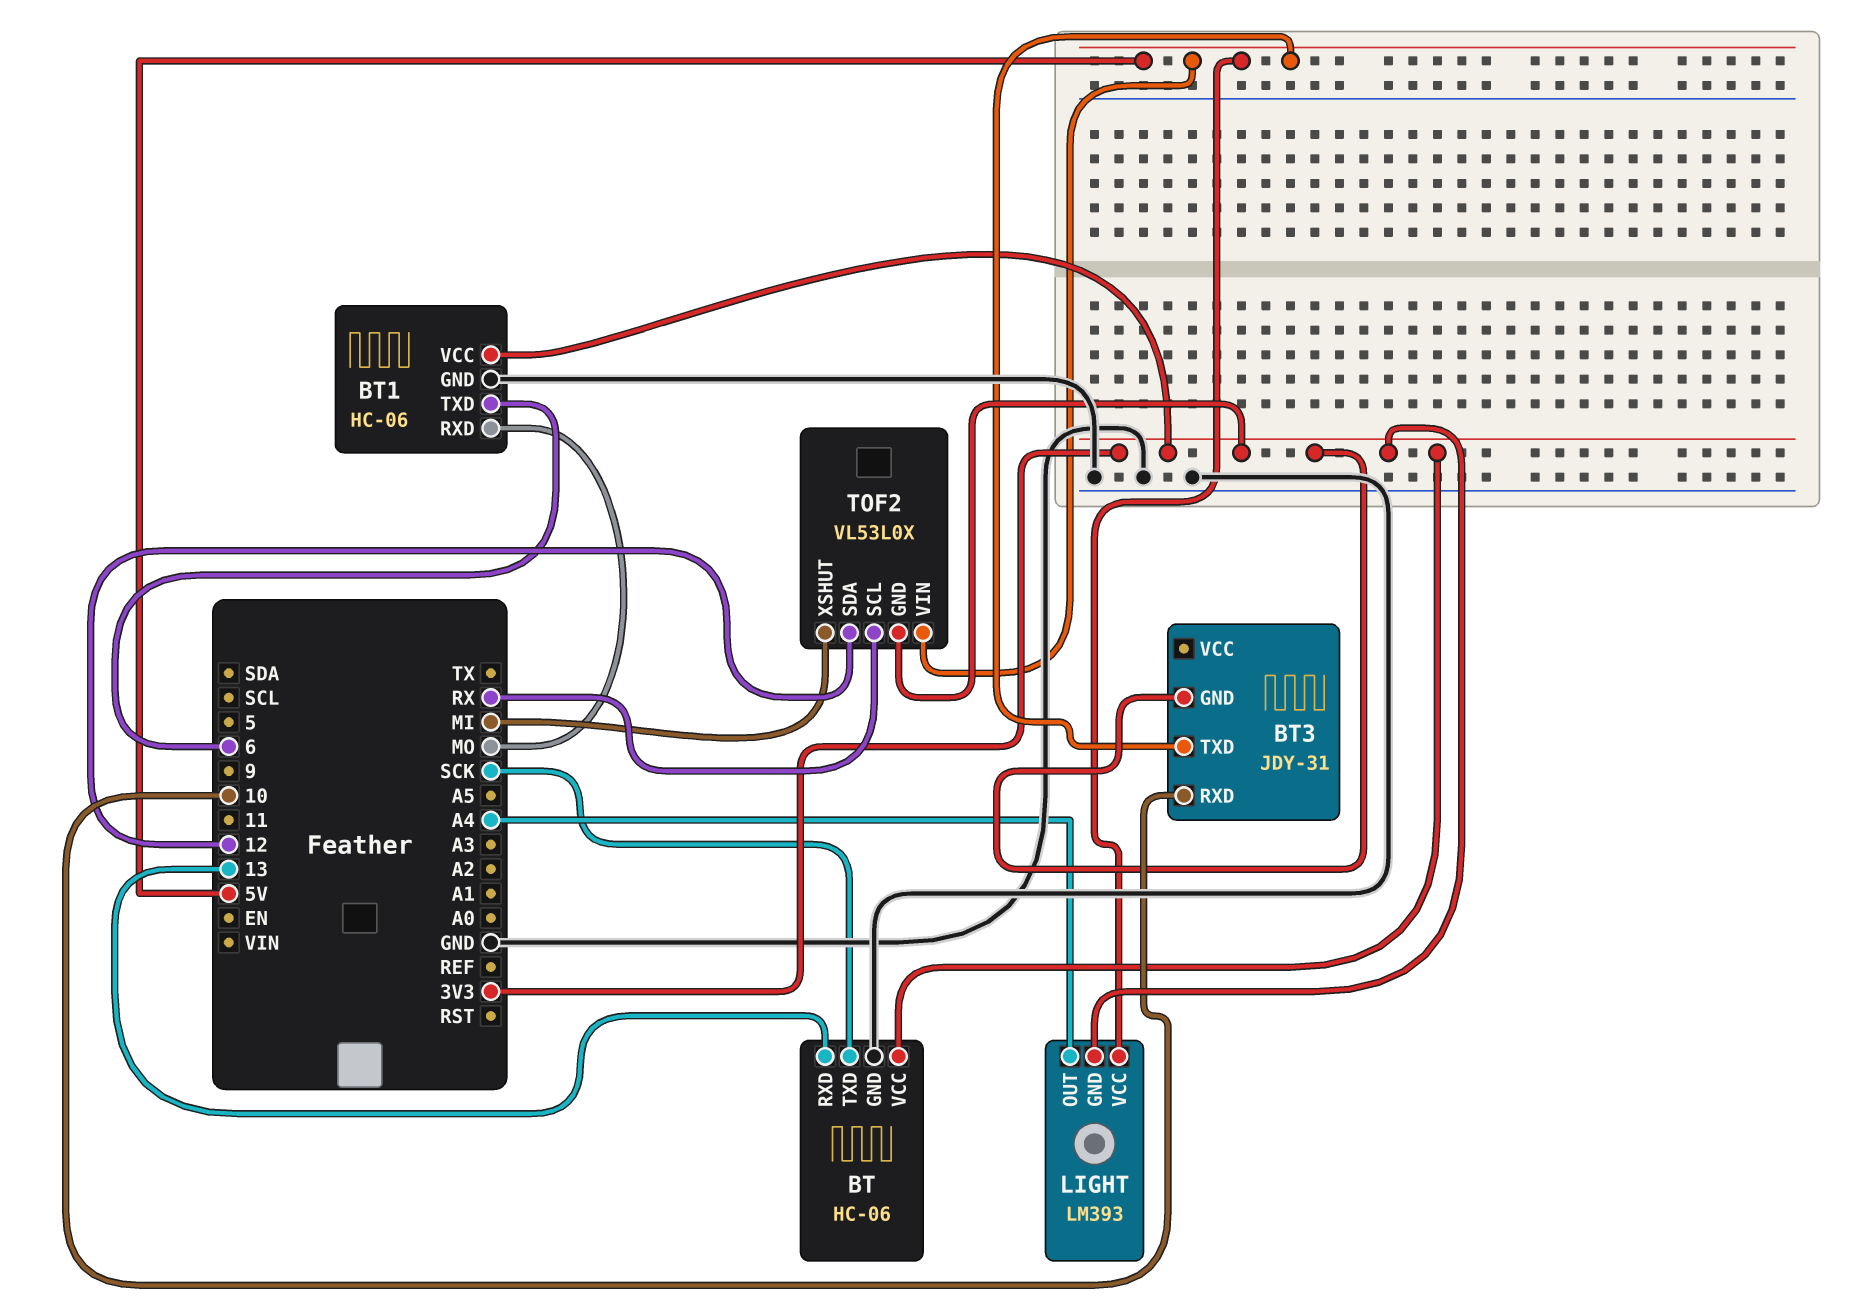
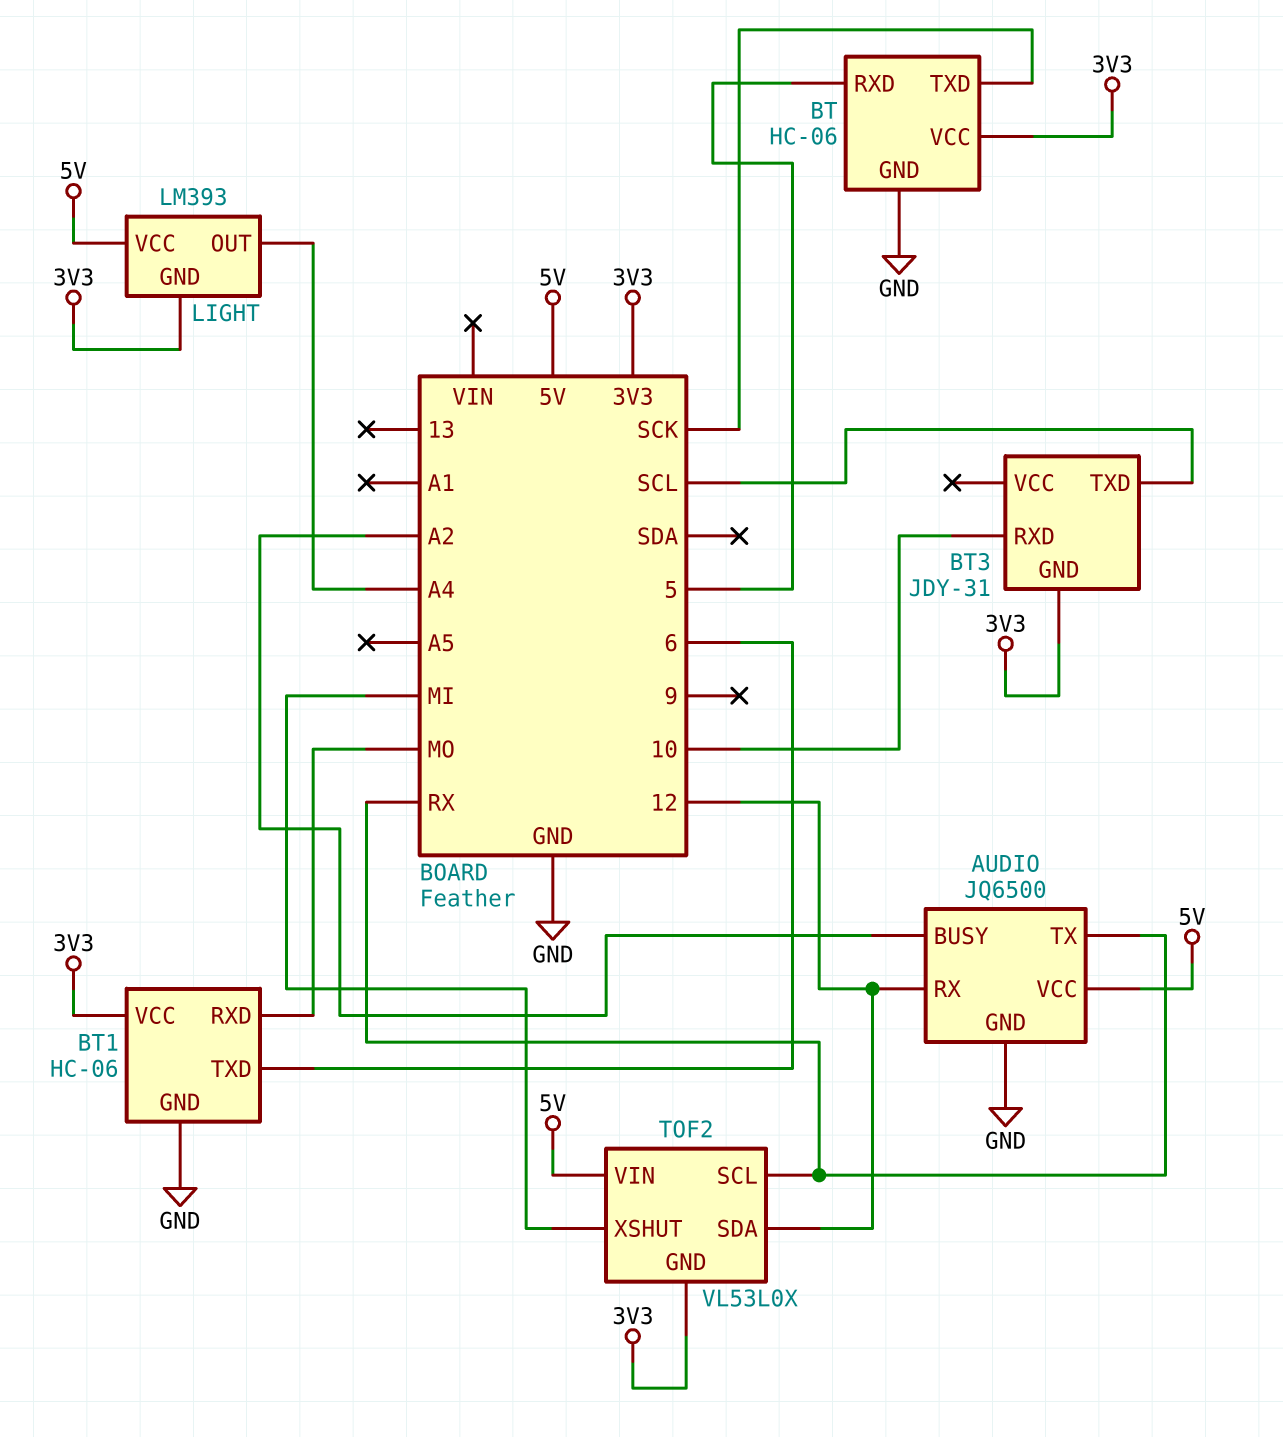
AUDIO: none -> JQ6500
AUDIO pin BUSY: none -> A2
AUDIO pin GND: none -> GND
AUDIO pin RX: none -> 12
AUDIO pin TX: none -> RX
AUDIO pin VCC: none -> 5V
BT pin RXD: 13 -> 5
BT3 pin TXD: 5V -> SCL

